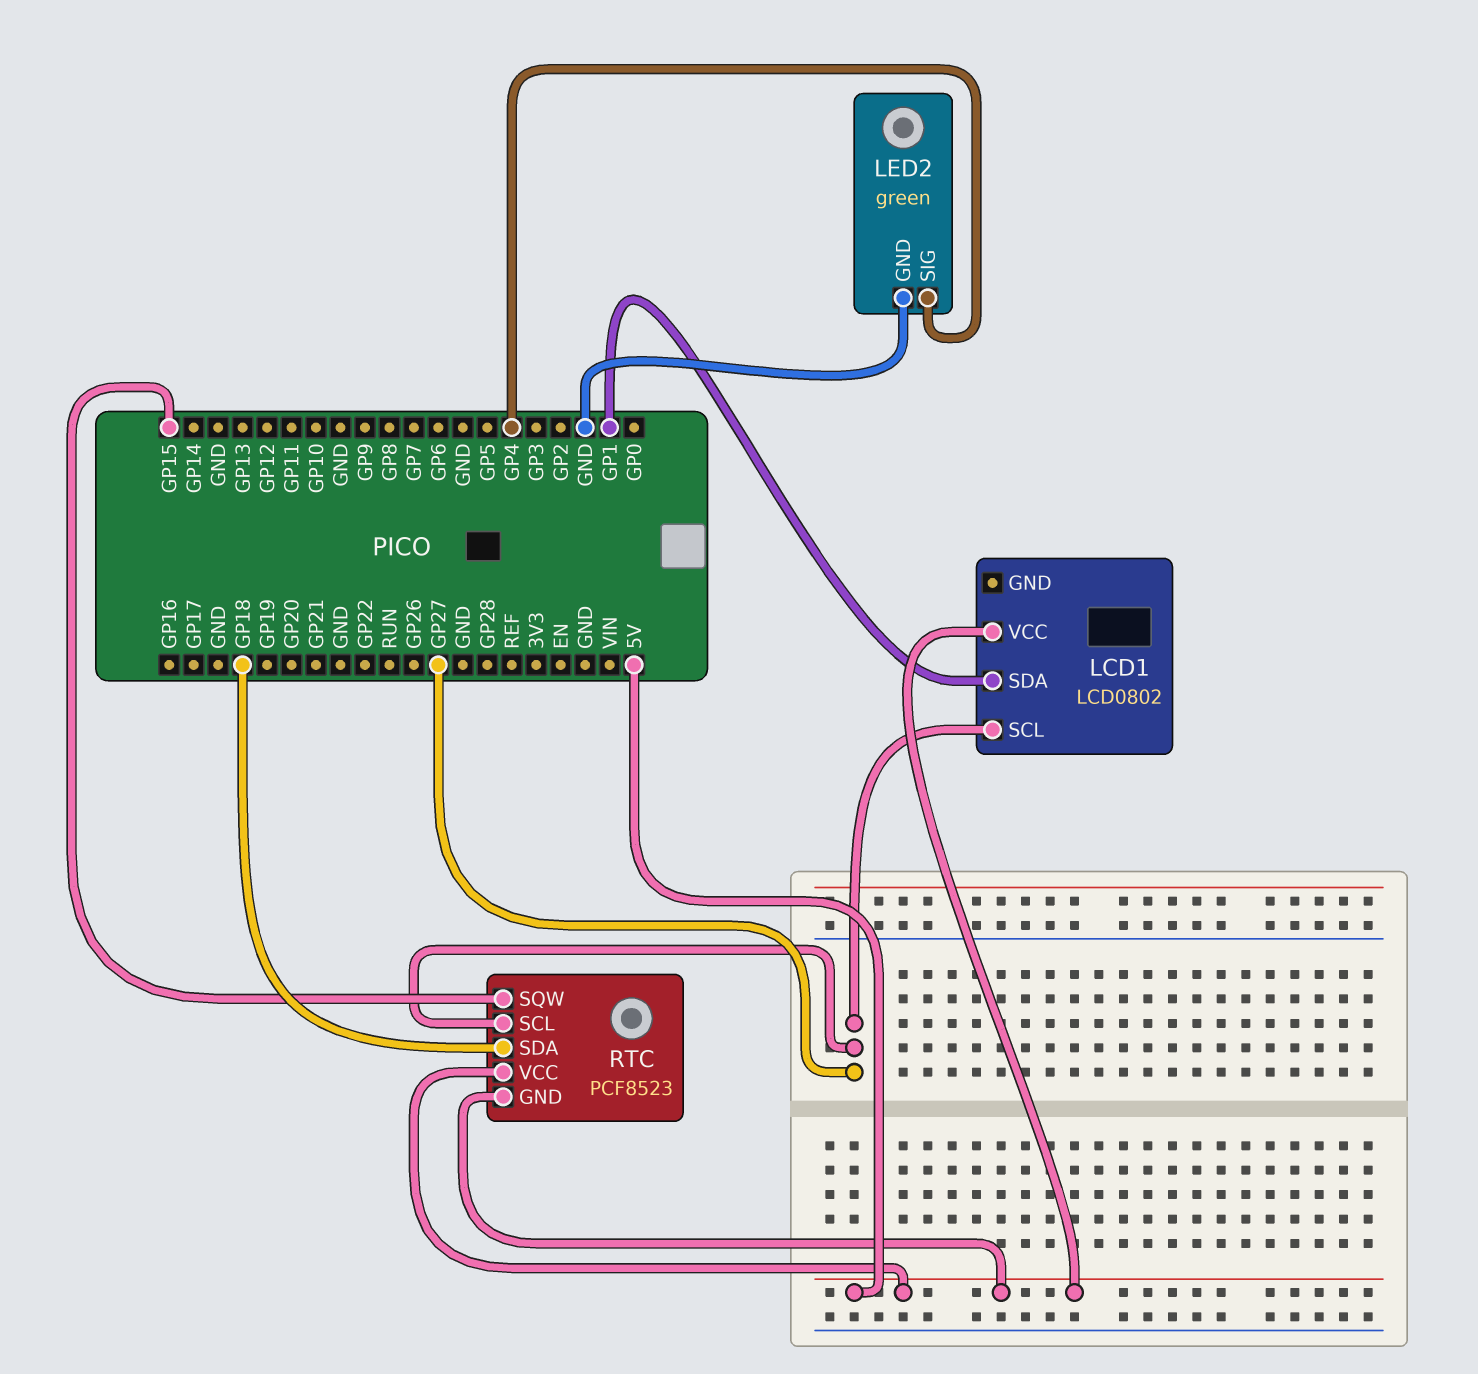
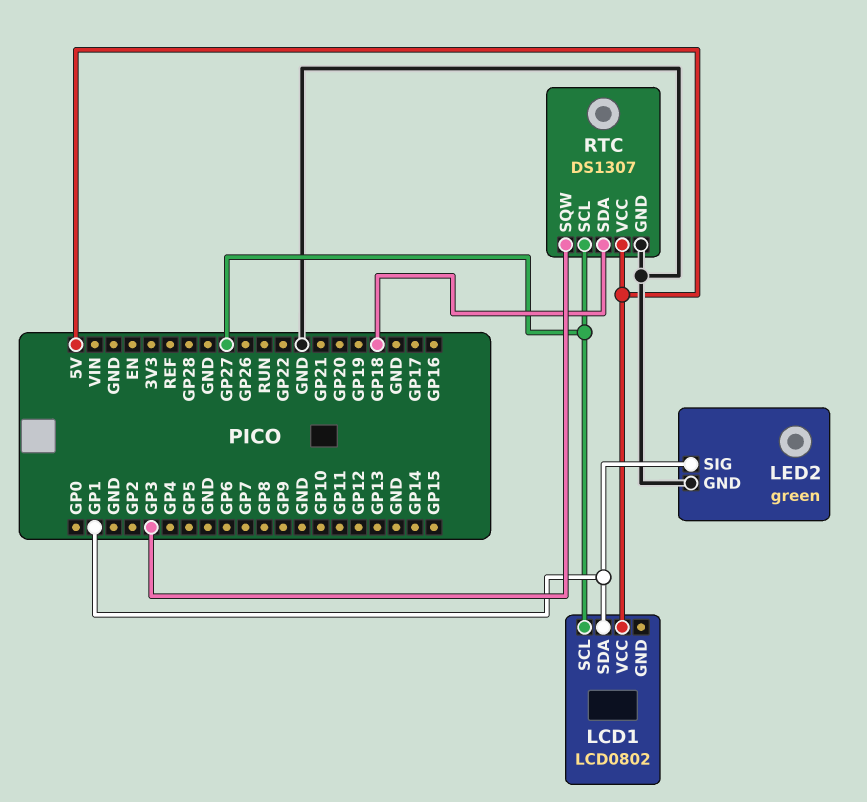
LED2 pin SIG: GP4 -> GP1
RTC: PCF8523 -> DS1307
RTC pin GND: 5V -> GND
RTC pin SQW: GP15 -> GP3

